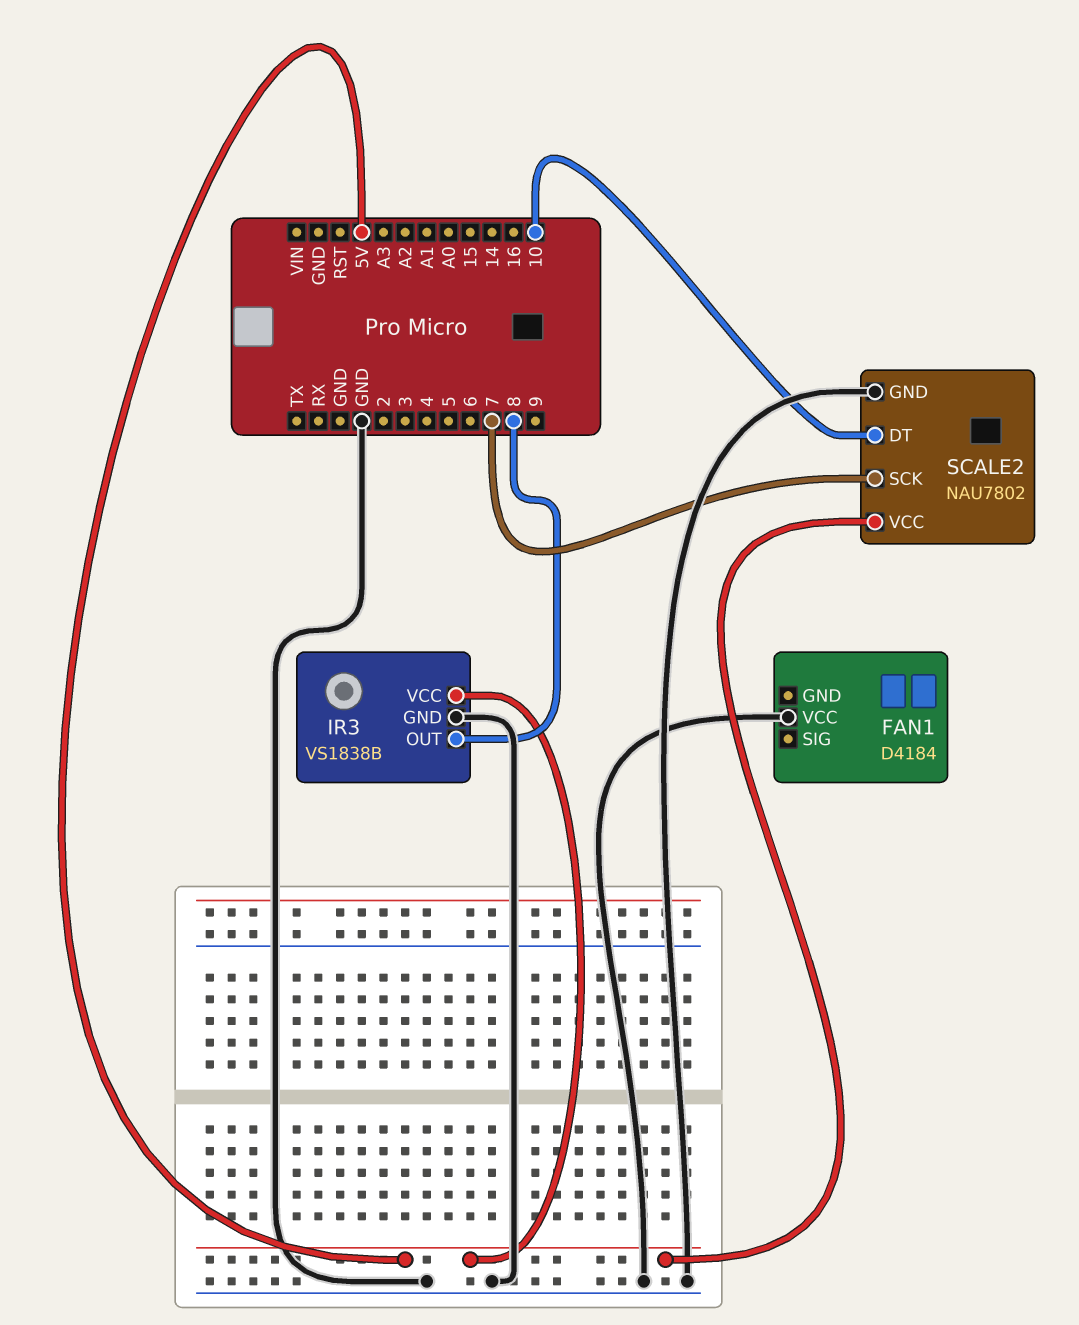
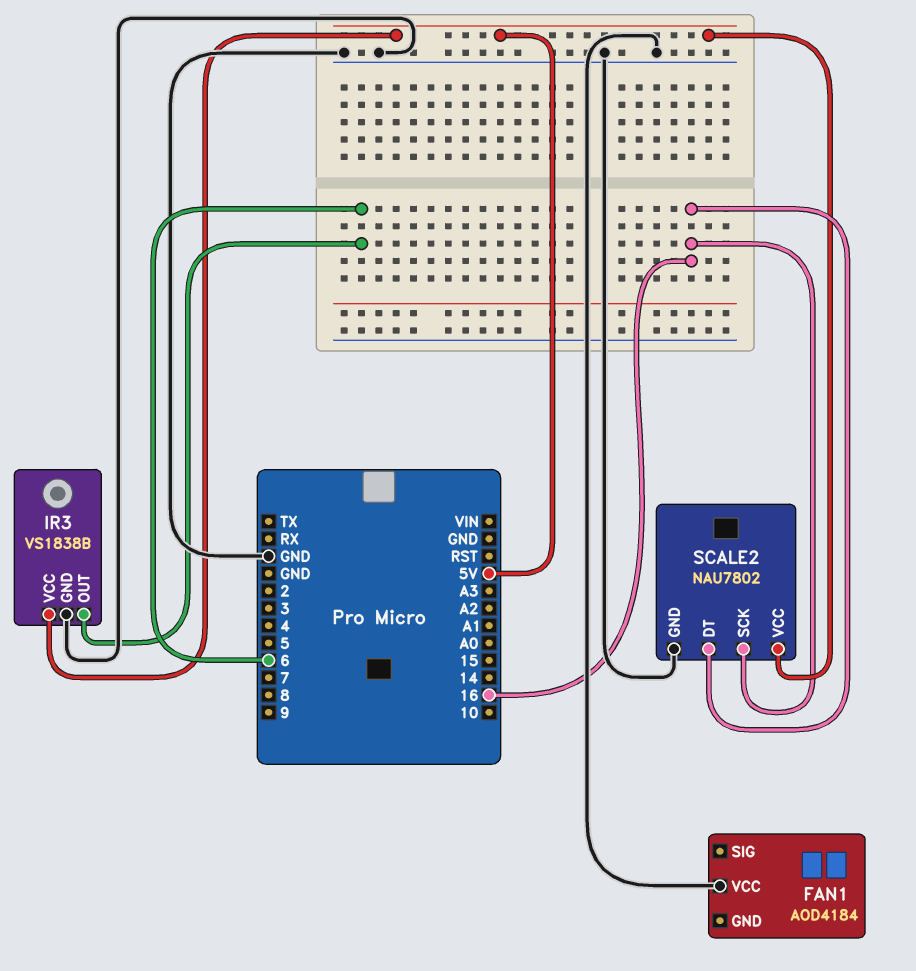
FAN1: D4184 -> AOD4184
IR3 pin OUT: 8 -> 6
SCALE2 pin DT: 10 -> 16
SCALE2 pin SCK: 7 -> 16

